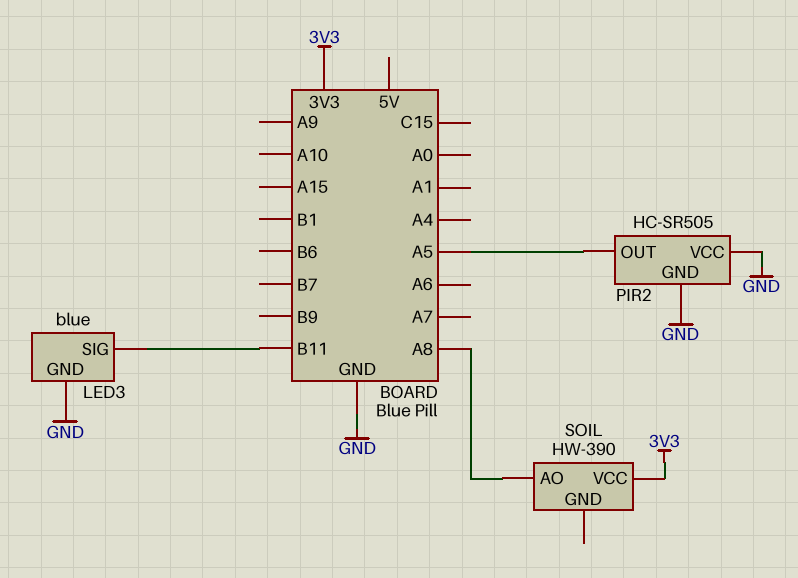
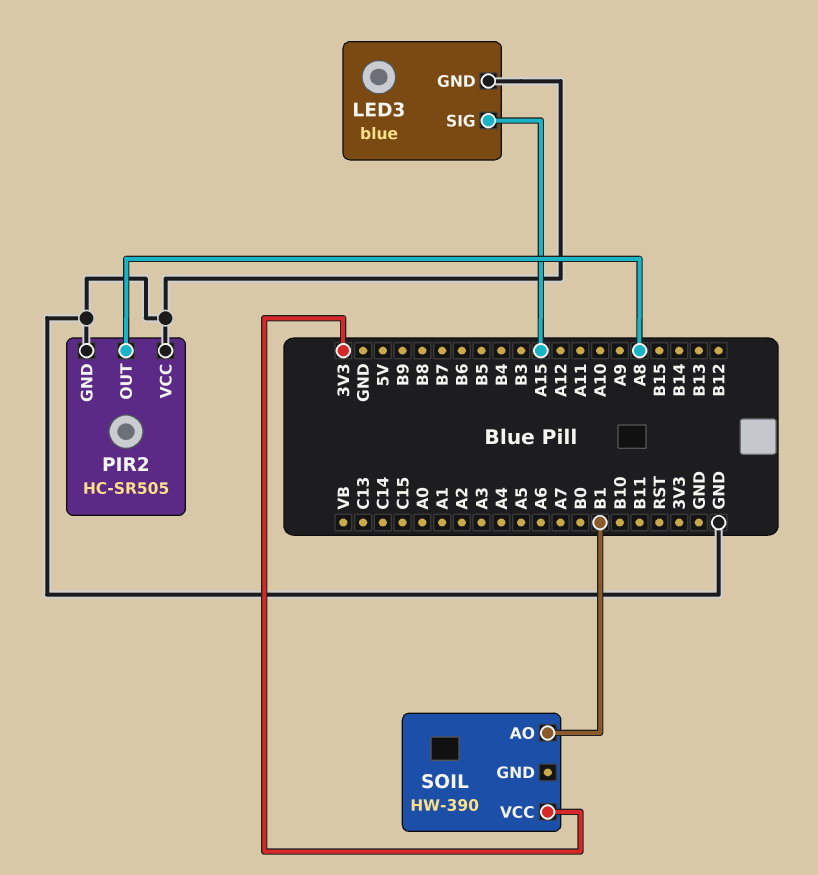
LED3 pin SIG: B11 -> A15
PIR2 pin OUT: A5 -> A8
SOIL pin AO: A8 -> B1

